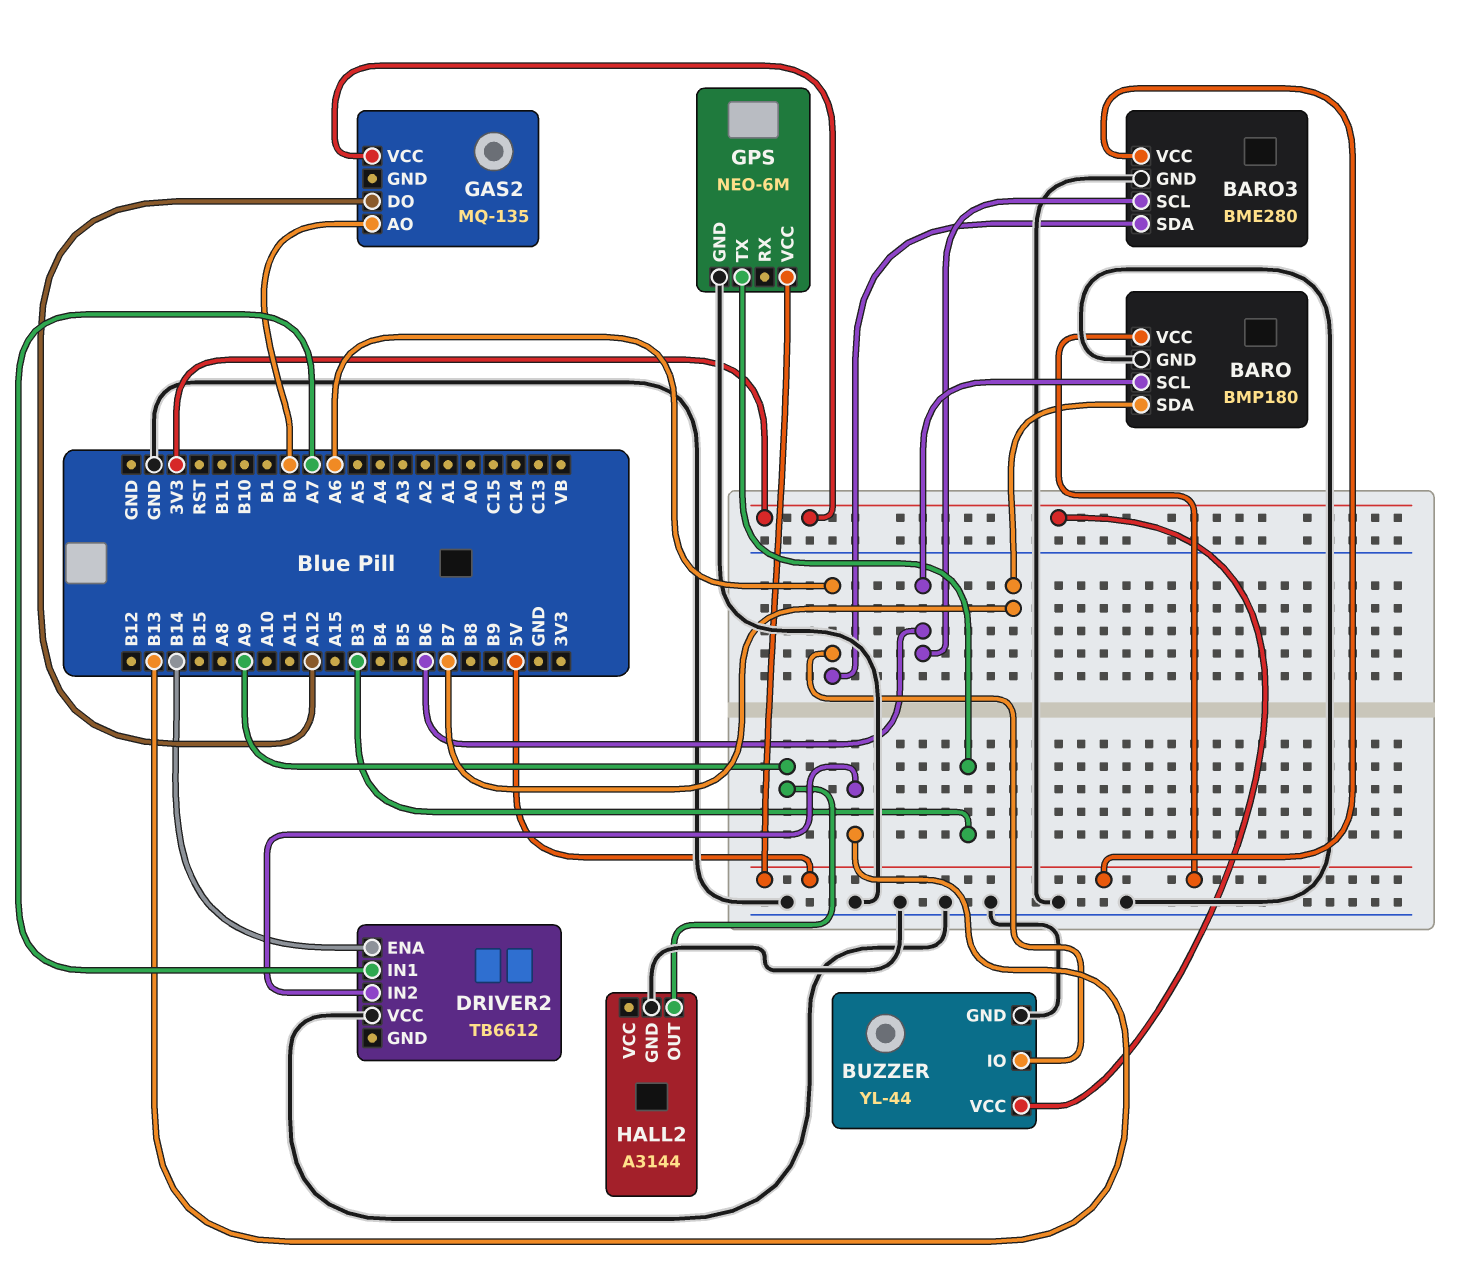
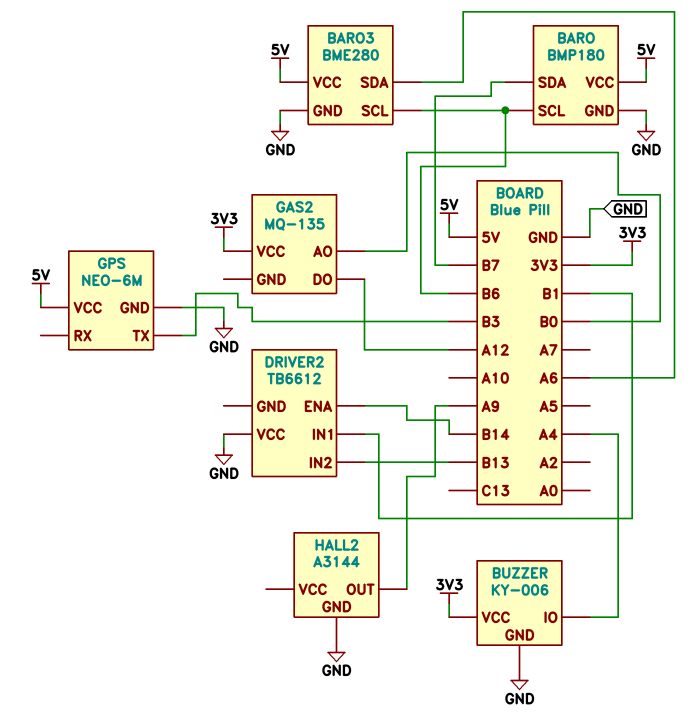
BUZZER: YL-44 -> KY-006
BUZZER pin IO: A6 -> A4
DRIVER2 pin IN1: A7 -> B1

